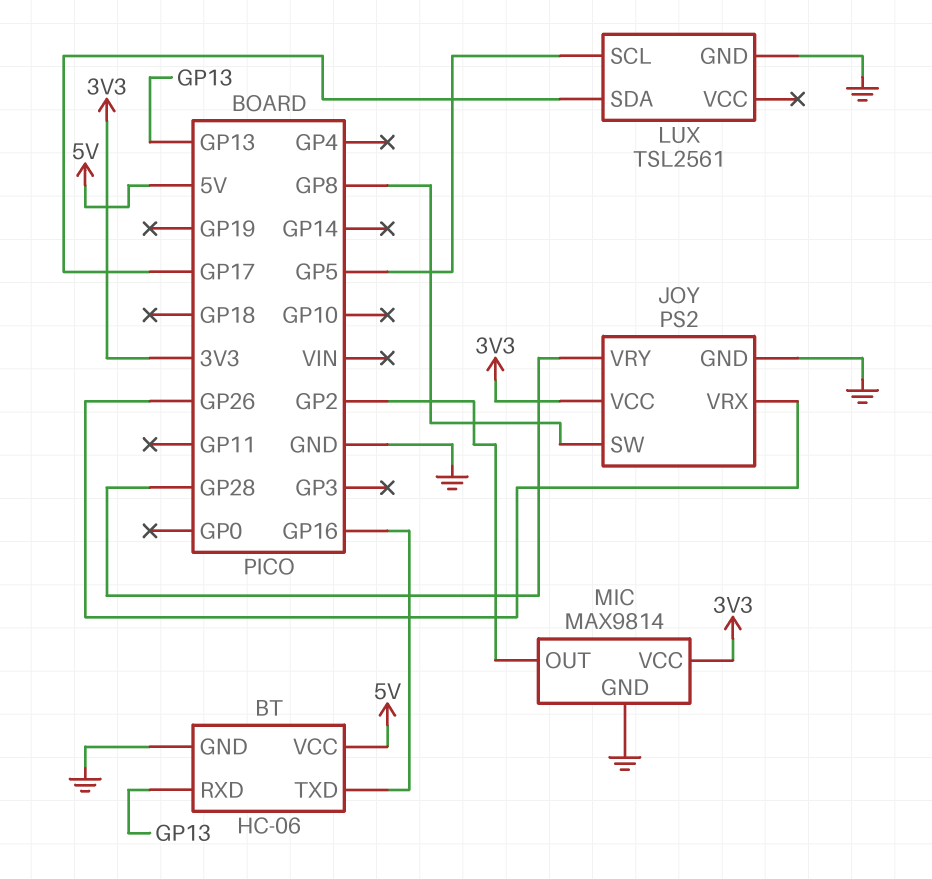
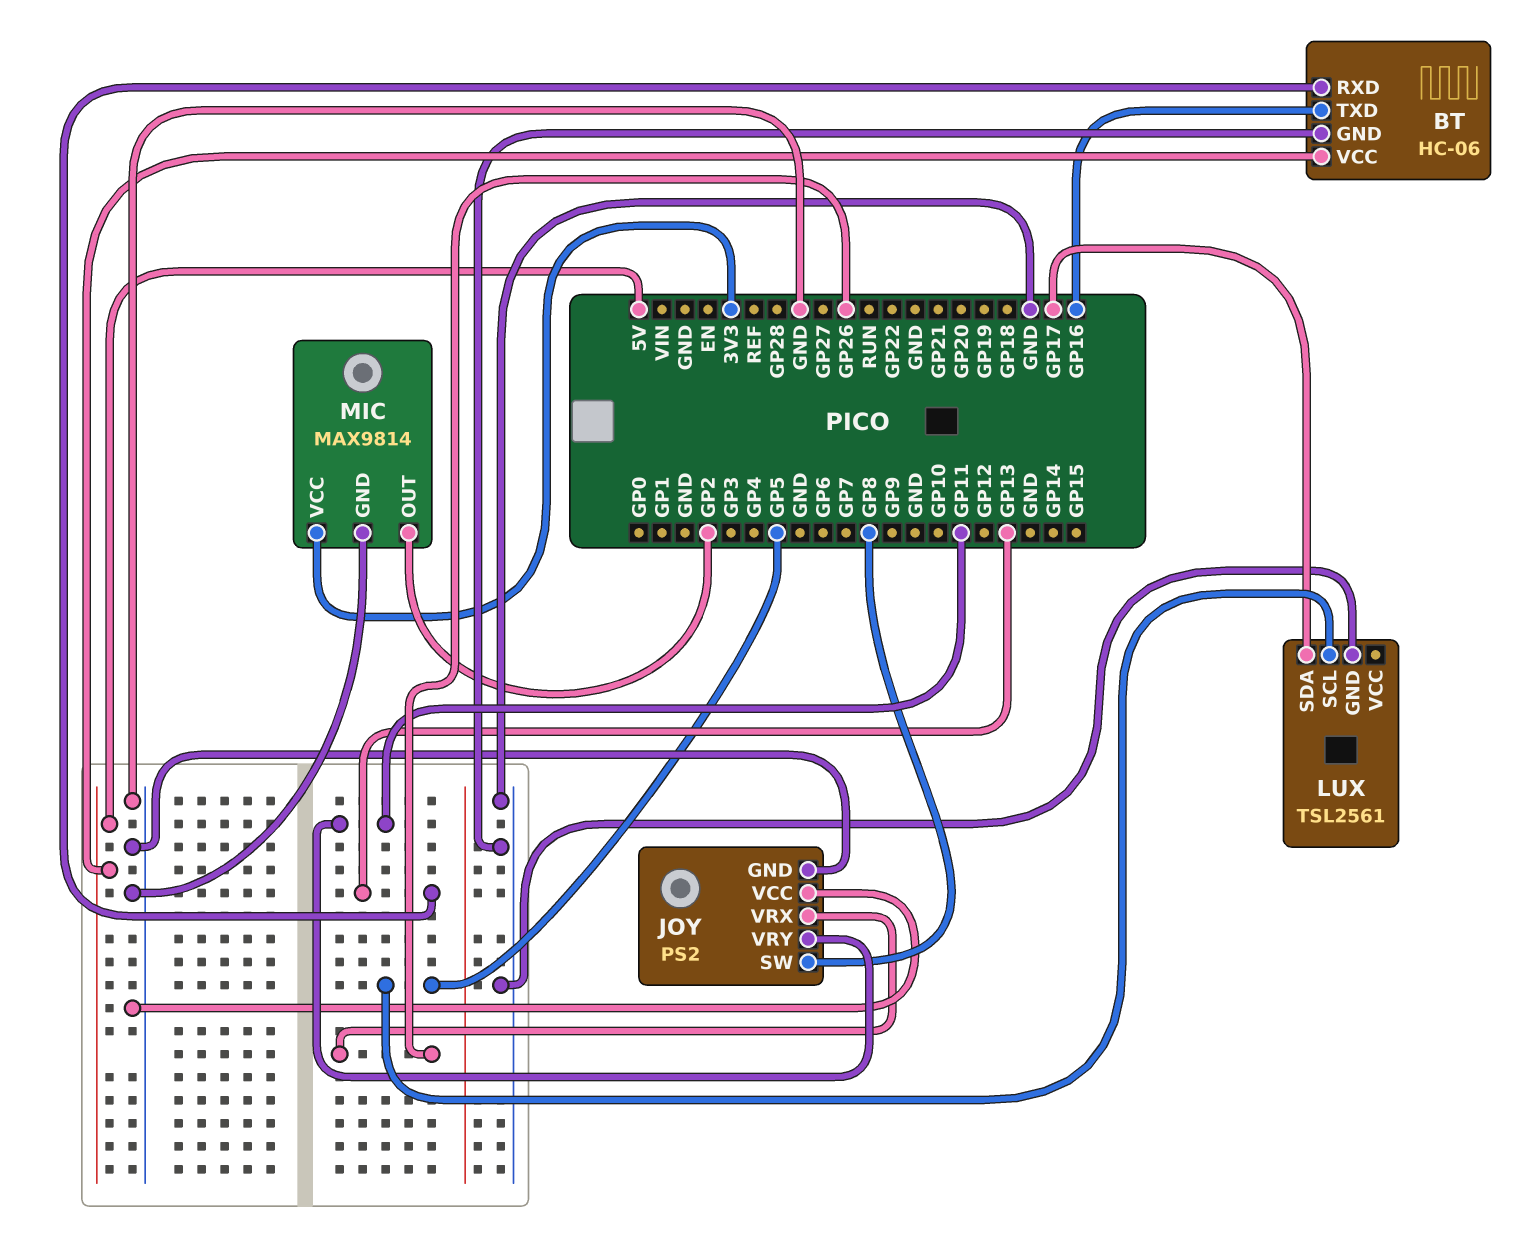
JOY pin VCC: 3V3 -> GND
JOY pin VRY: GP28 -> GP11

